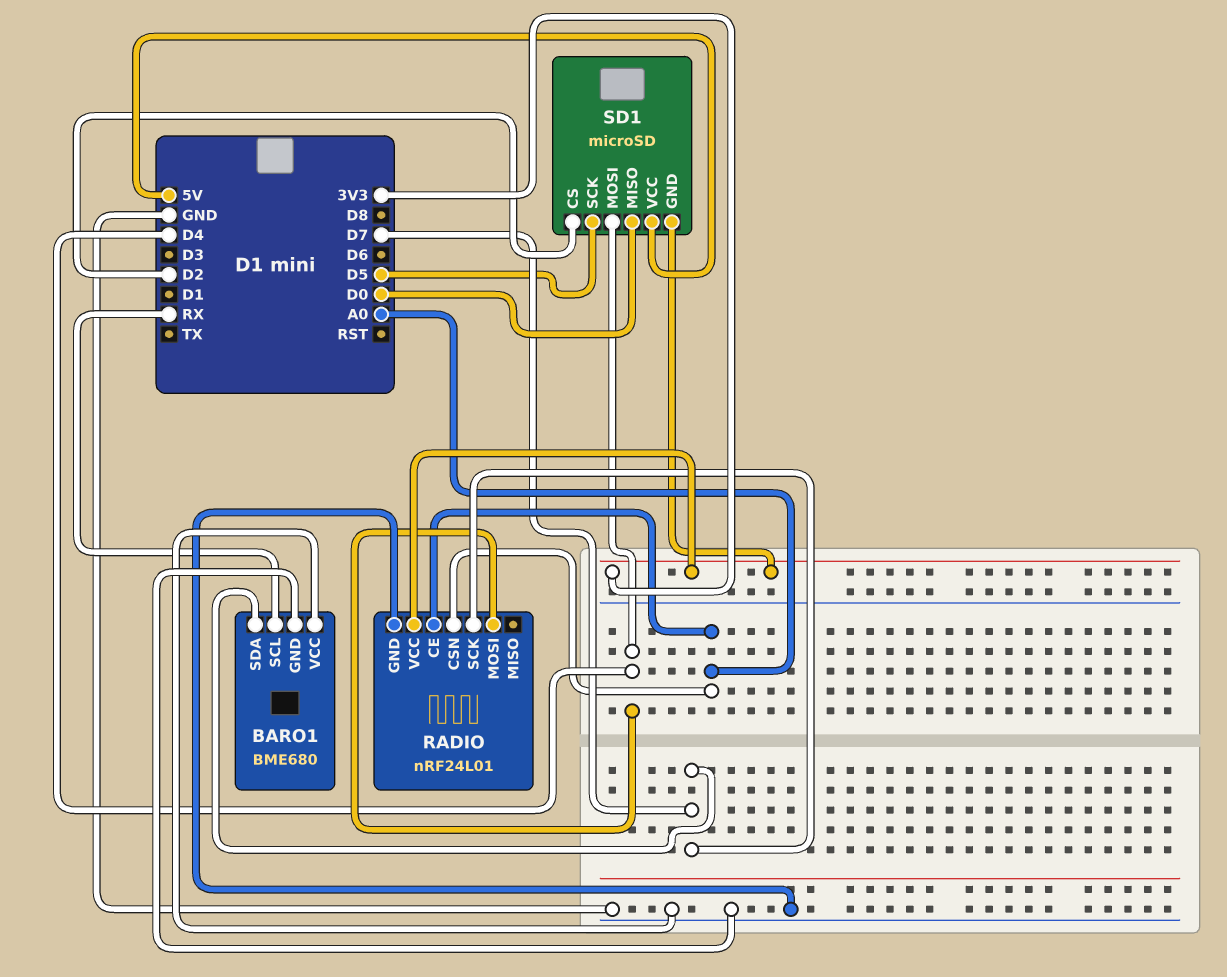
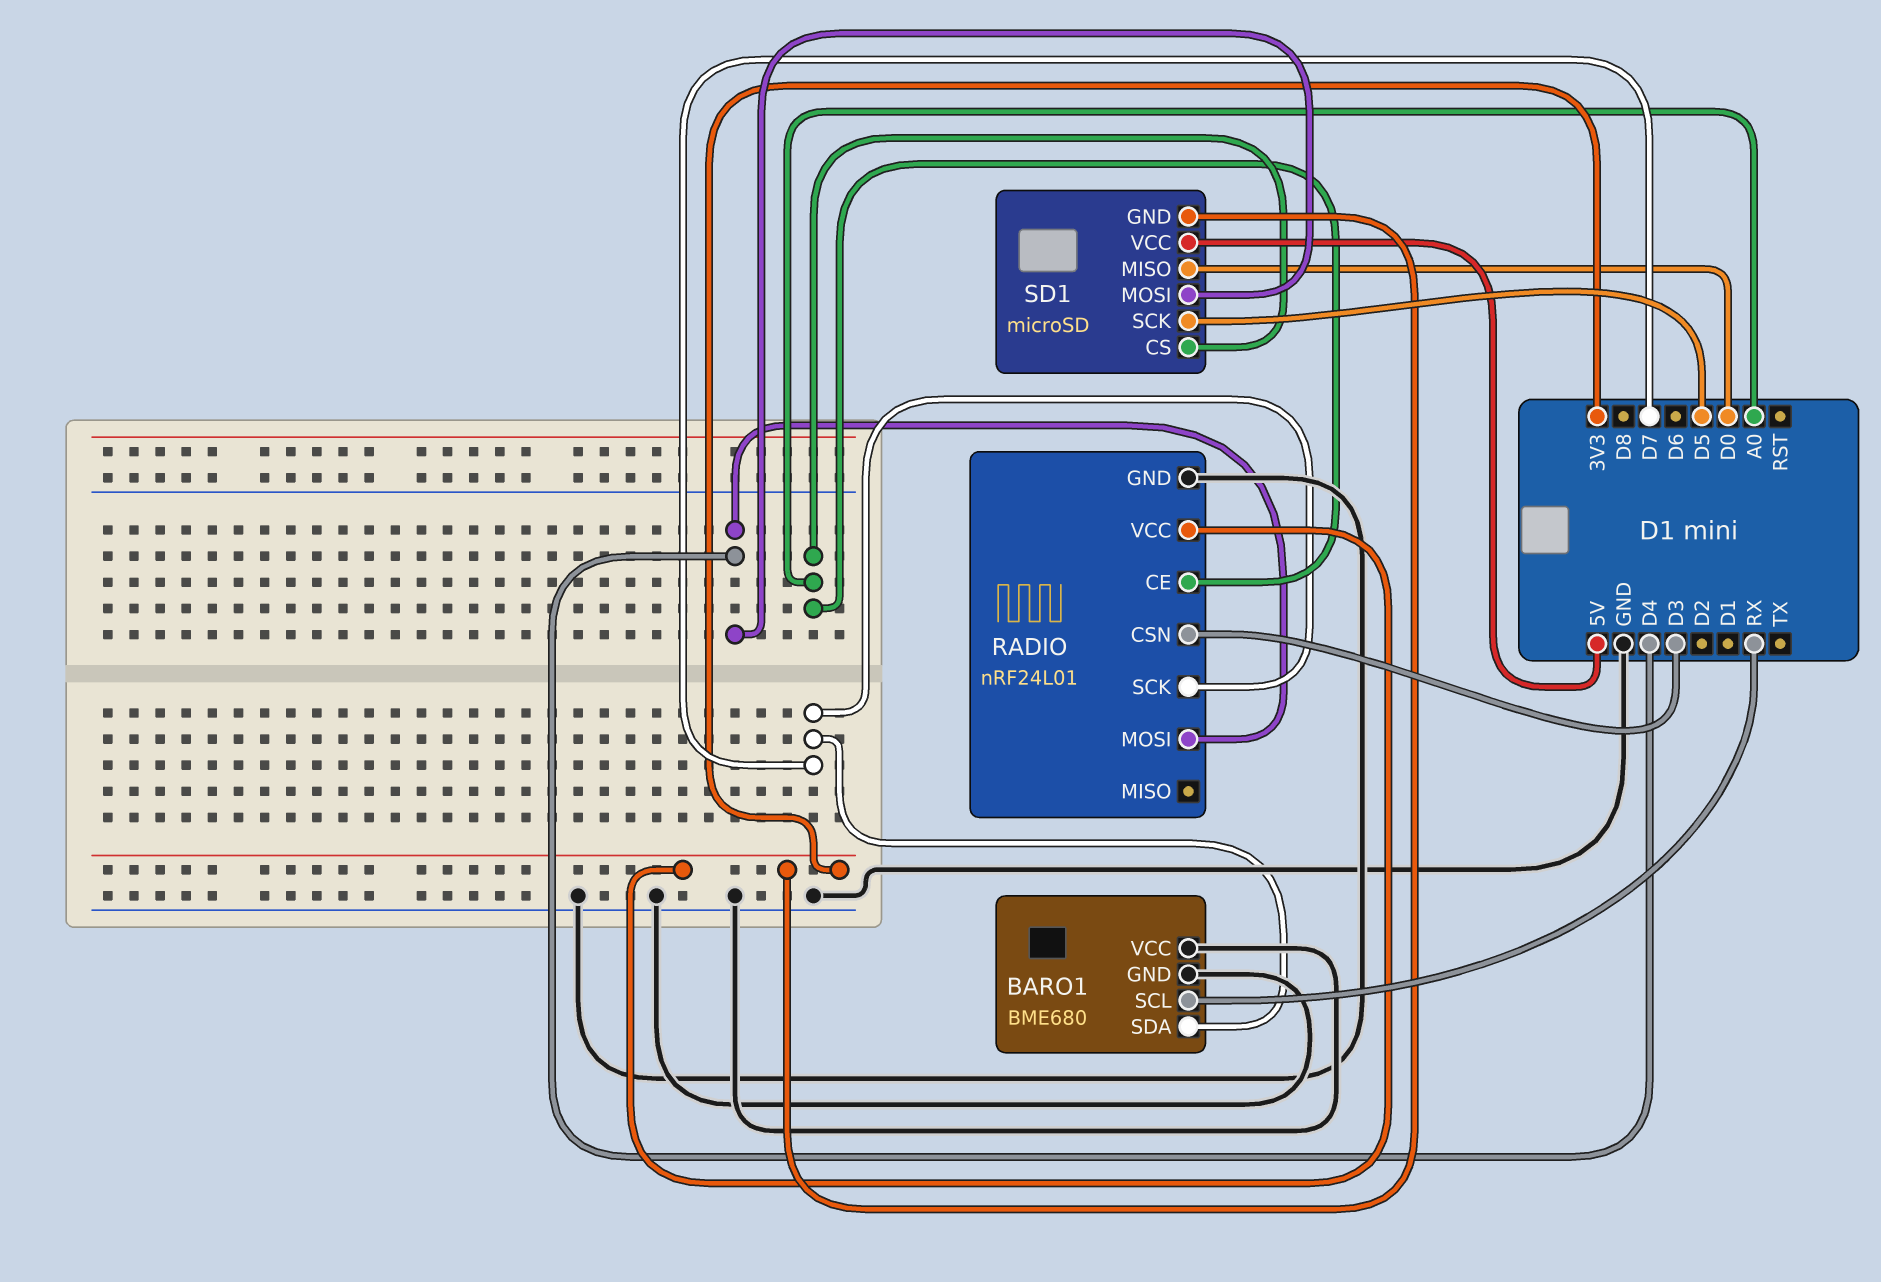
RADIO pin CSN: A0 -> D3
SD1 pin CS: D2 -> A0

